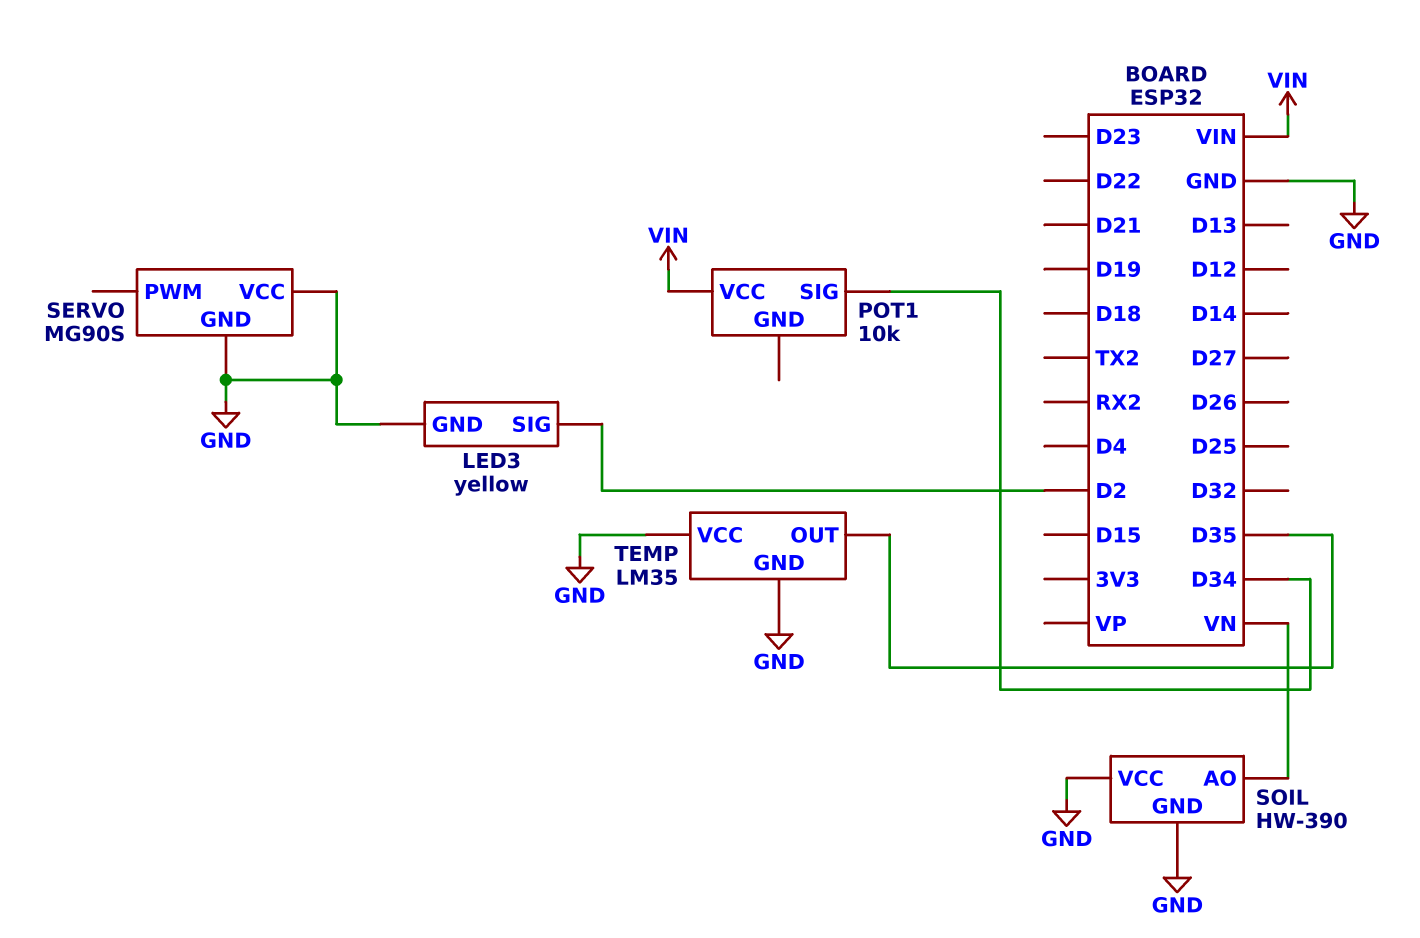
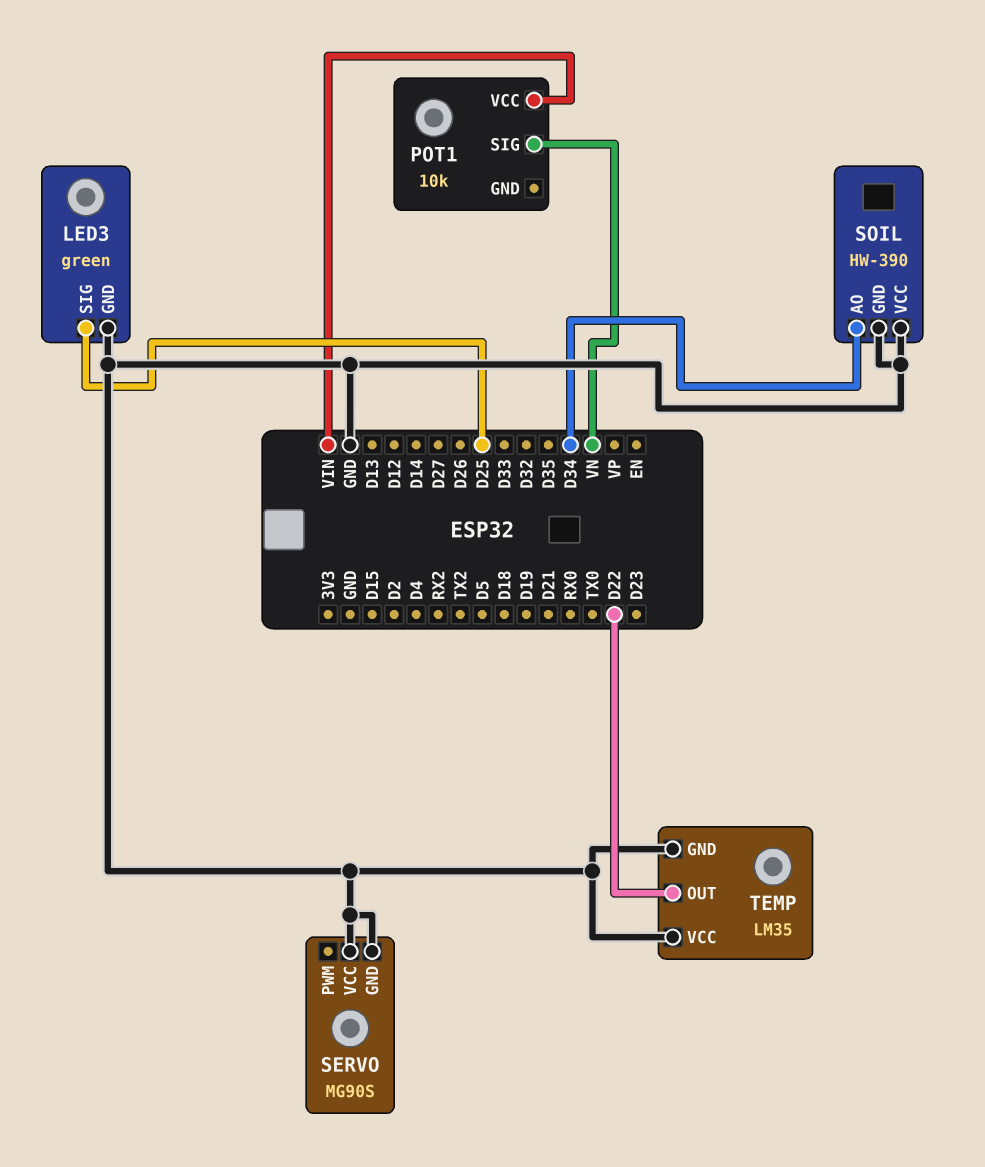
LED3: yellow -> green
LED3 pin SIG: D2 -> D25
POT1 pin SIG: D34 -> VN
SOIL pin AO: VN -> D34
TEMP pin OUT: D35 -> D22

